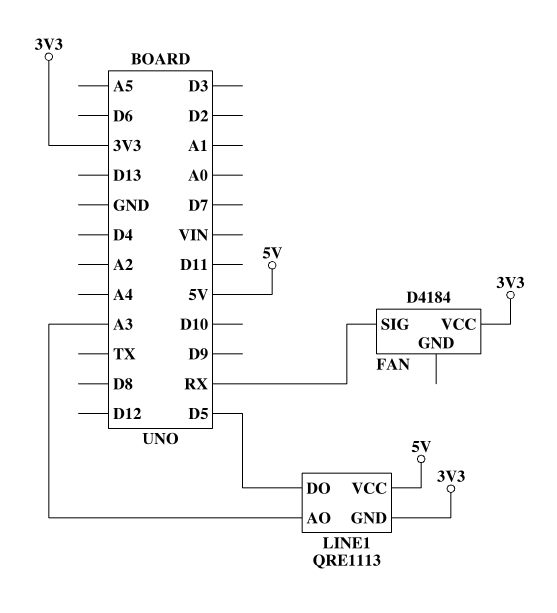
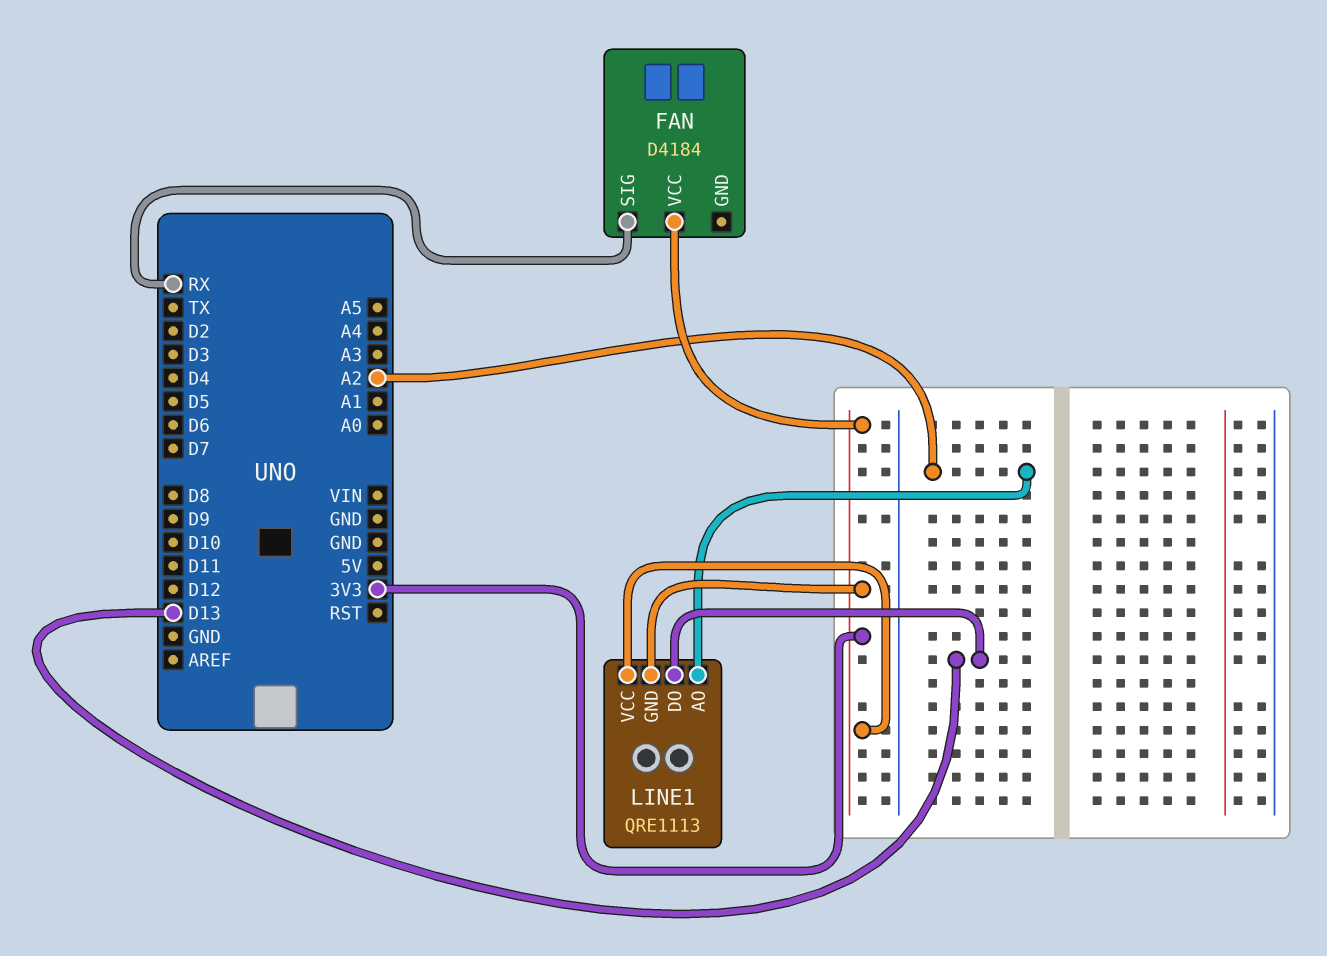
LINE1 pin AO: A3 -> A2
LINE1 pin DO: D5 -> D13
LINE1 pin VCC: 5V -> 3V3

